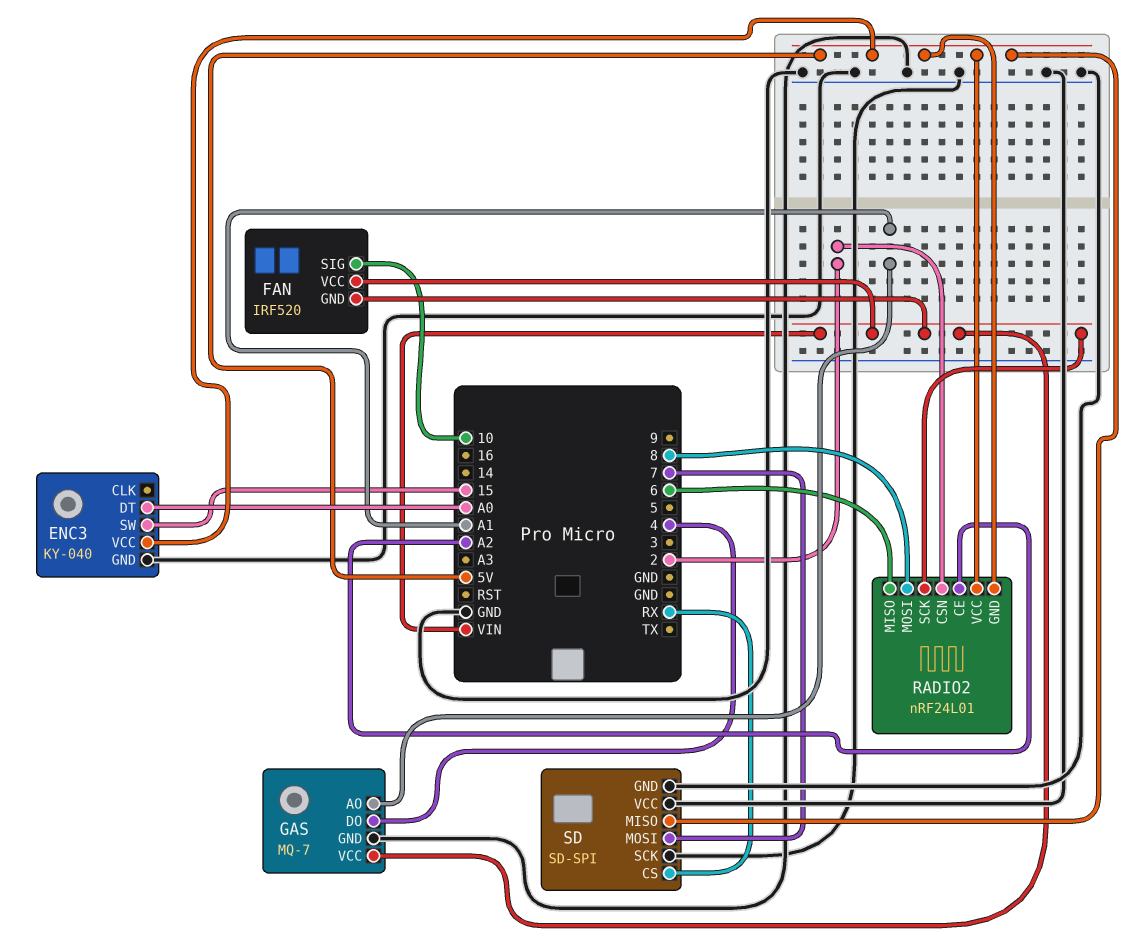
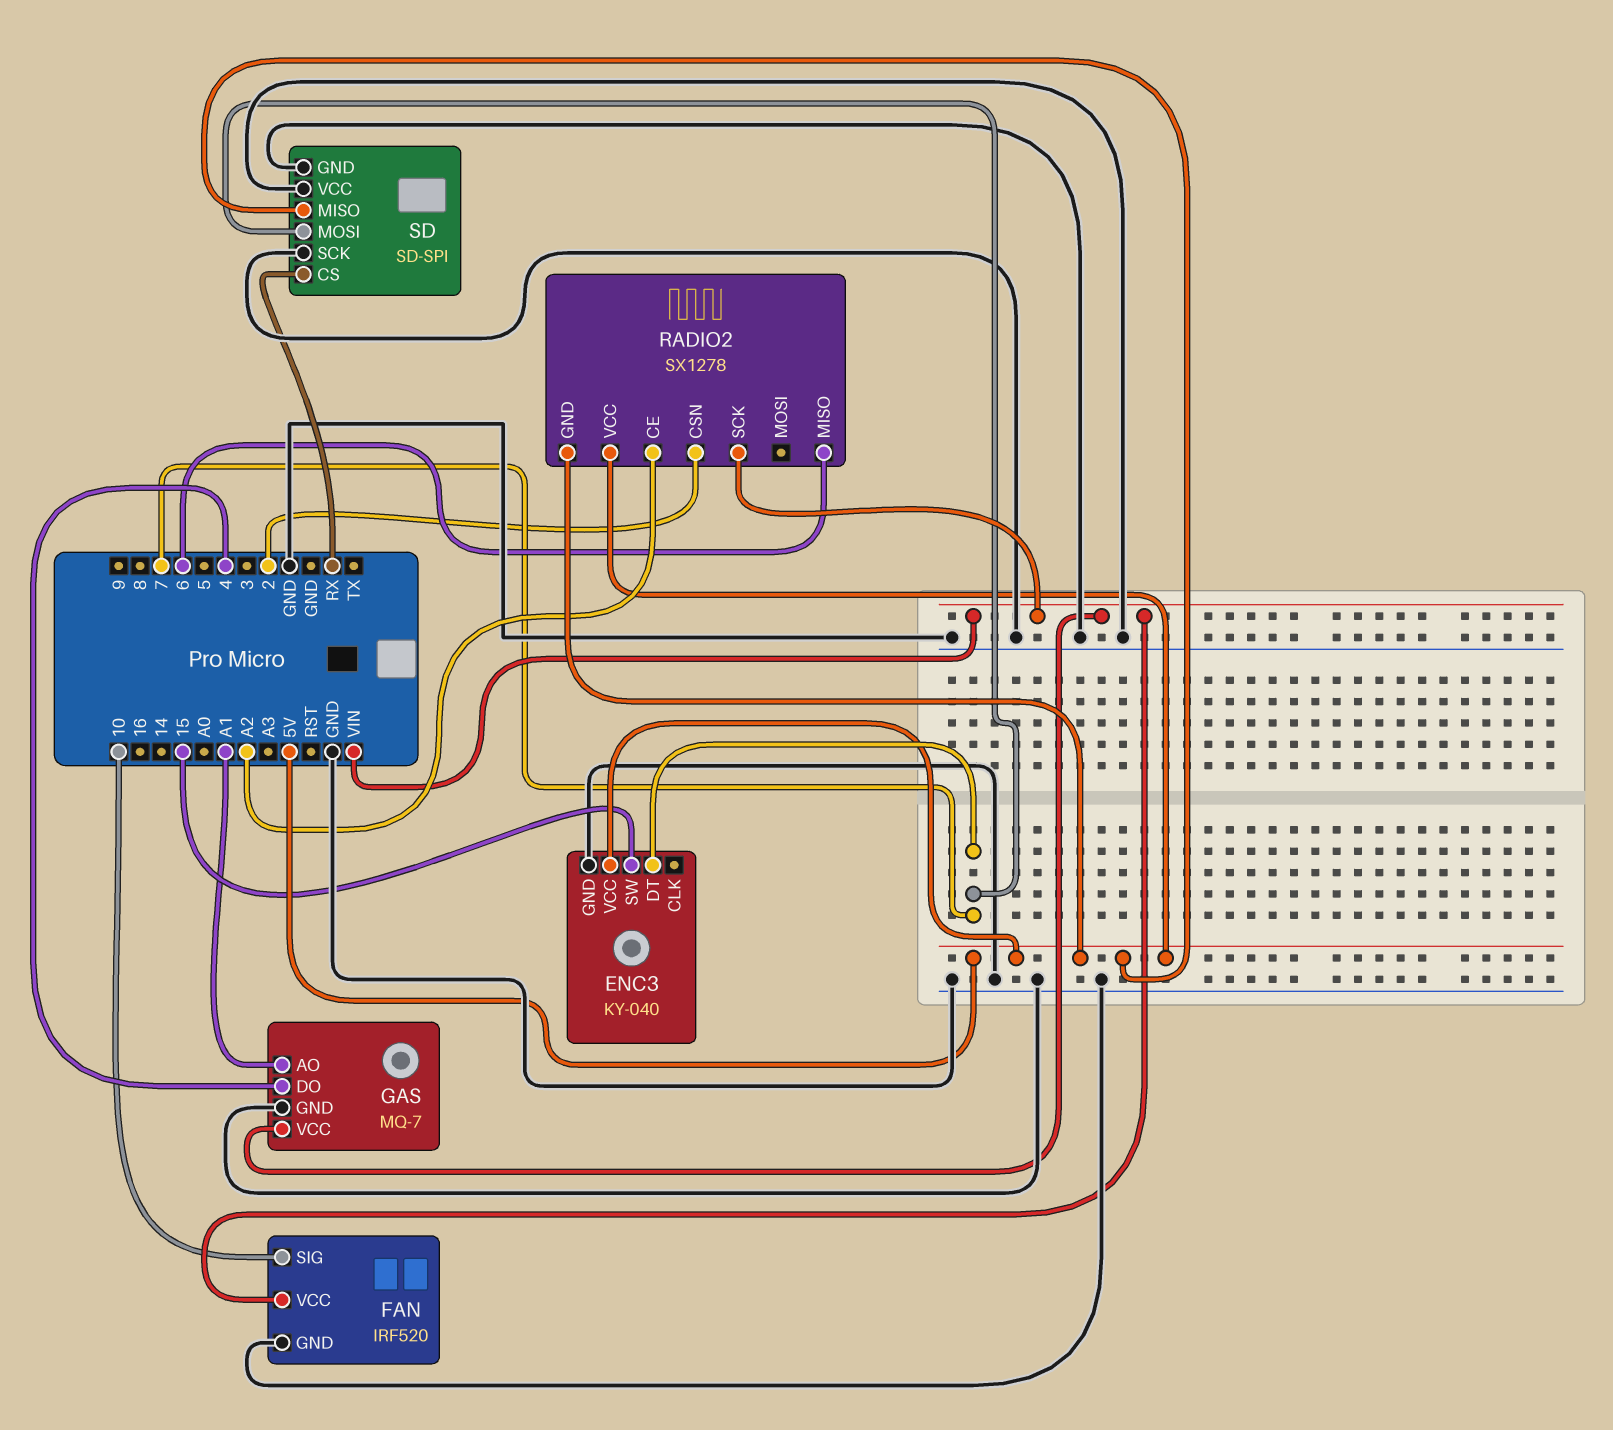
ENC3 pin DT: A0 -> 7
FAN pin GND: VIN -> GND
RADIO2: nRF24L01 -> SX1278
RADIO2 pin MOSI: 8 -> none

